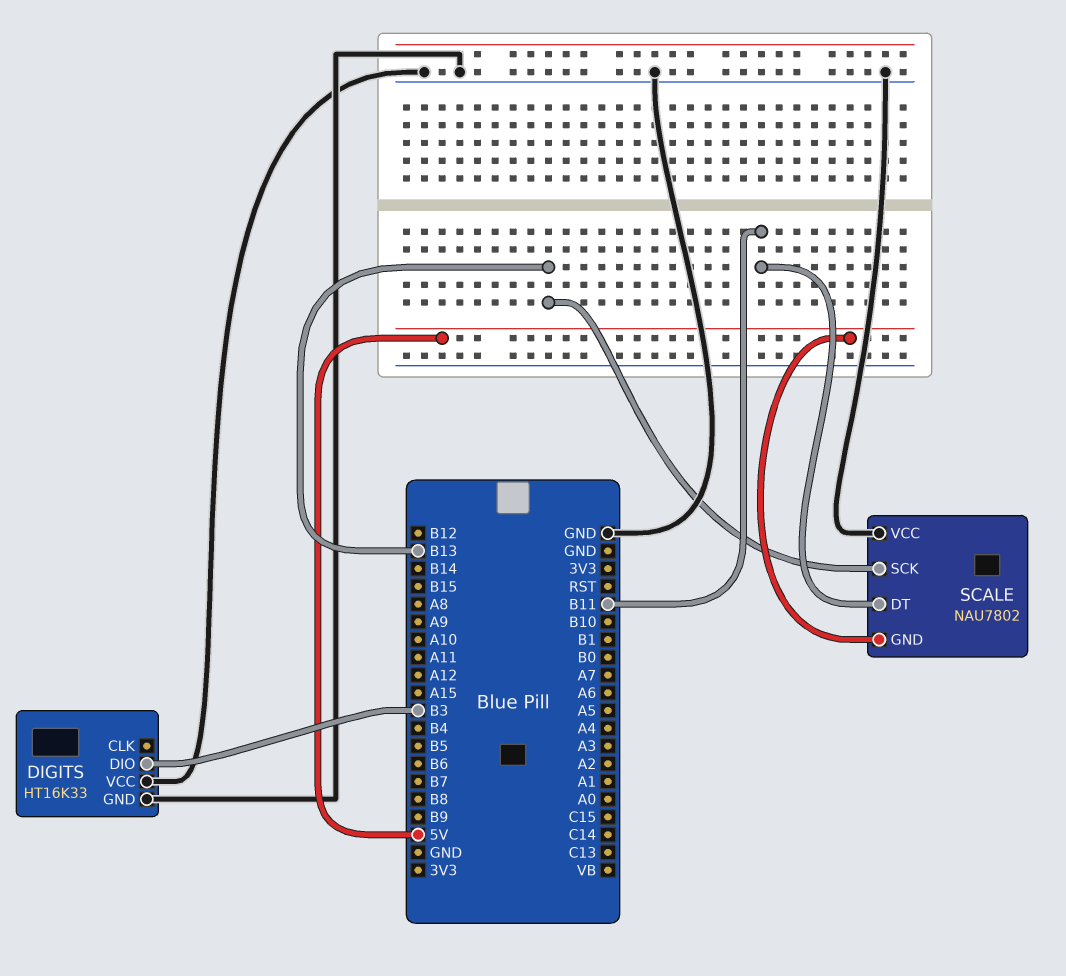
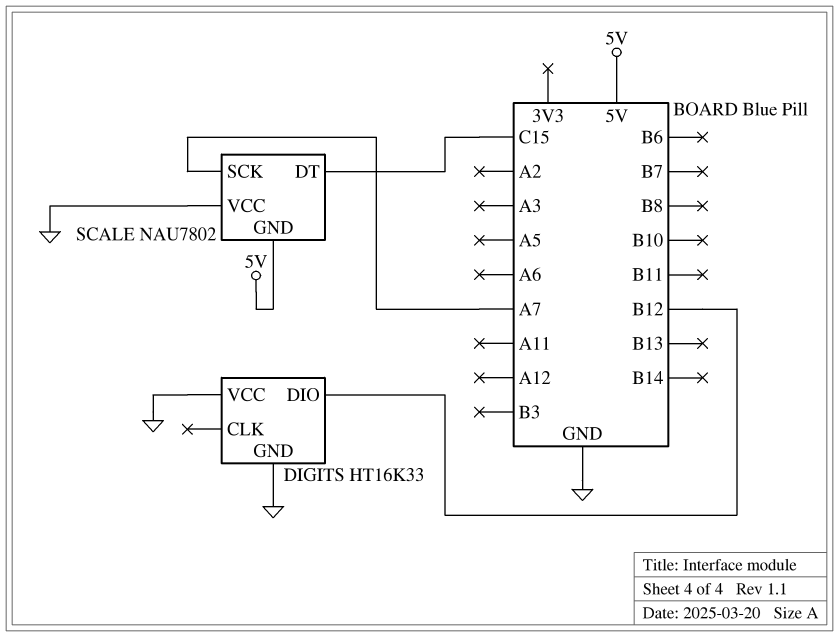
DIGITS pin DIO: B3 -> B12
SCALE pin DT: B11 -> C15
SCALE pin SCK: B13 -> A7

